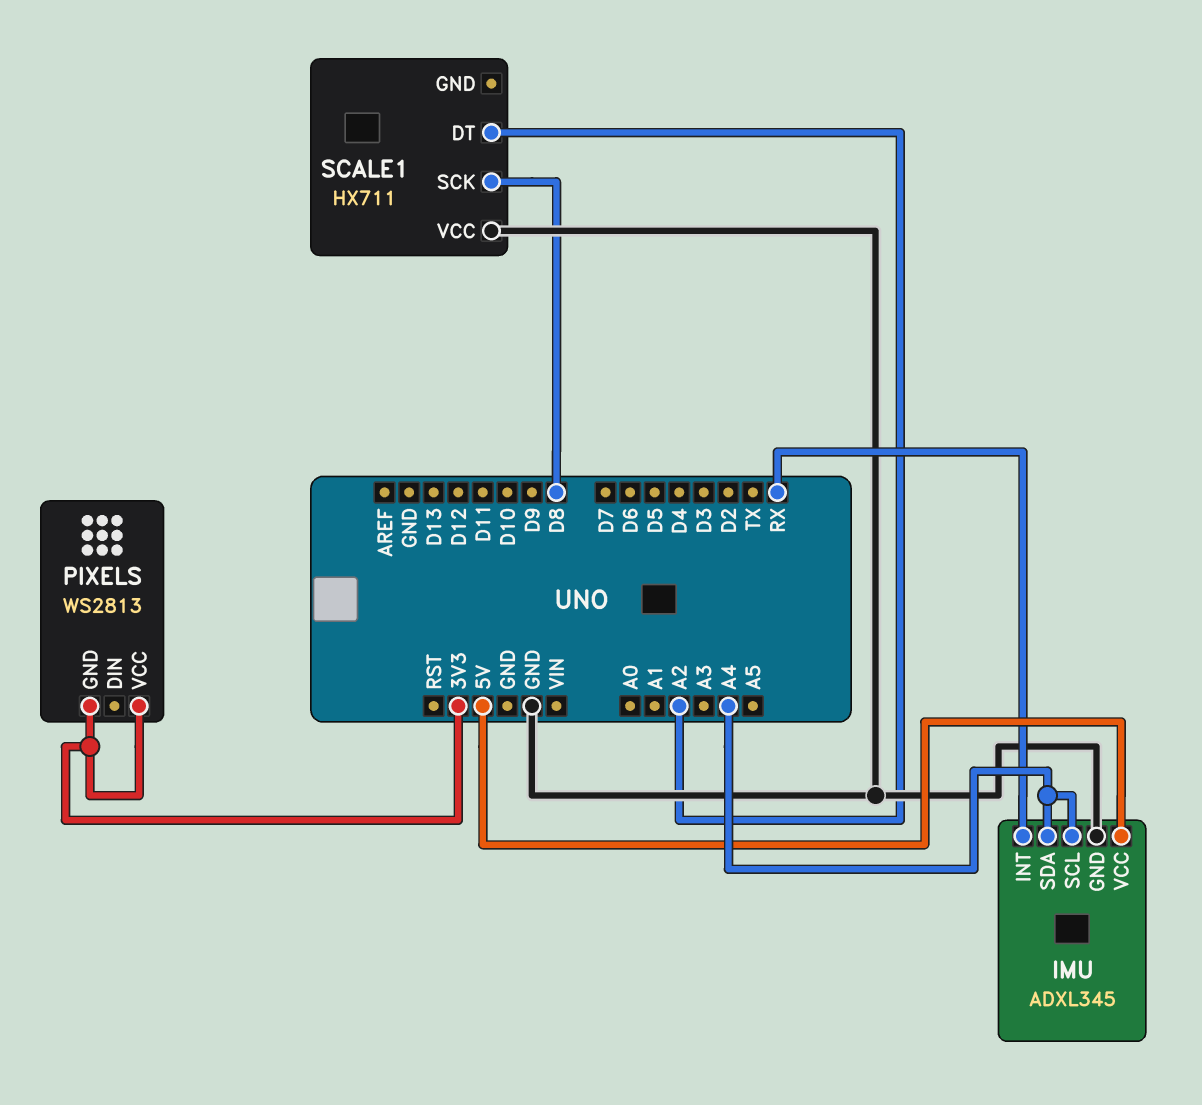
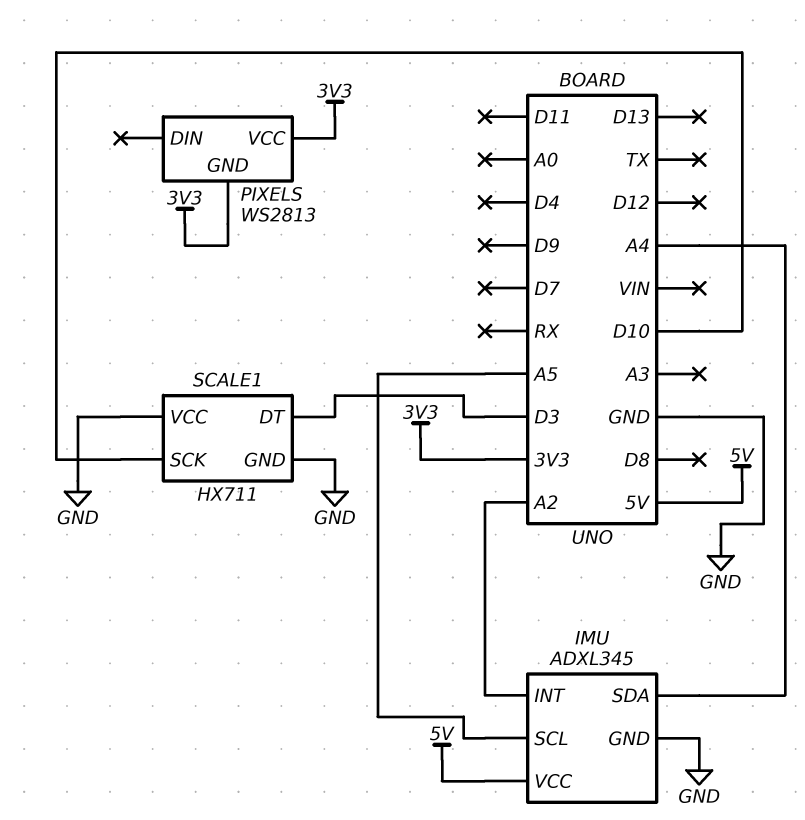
IMU pin INT: RX -> A2
IMU pin SCL: A4 -> A5
SCALE1 pin DT: A2 -> D3
SCALE1 pin GND: none -> GND
SCALE1 pin SCK: D8 -> D10

